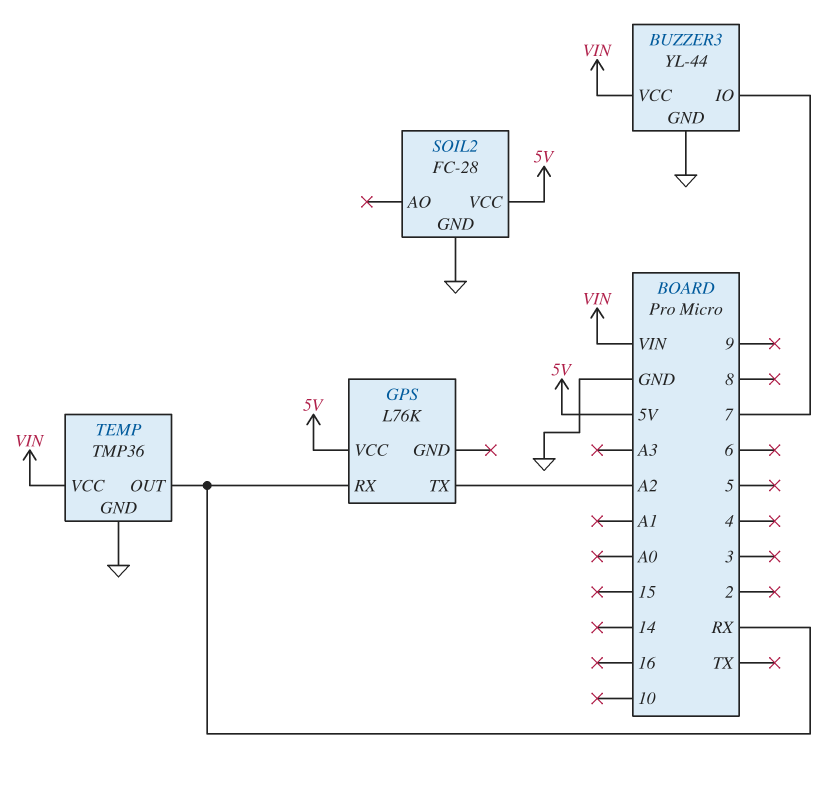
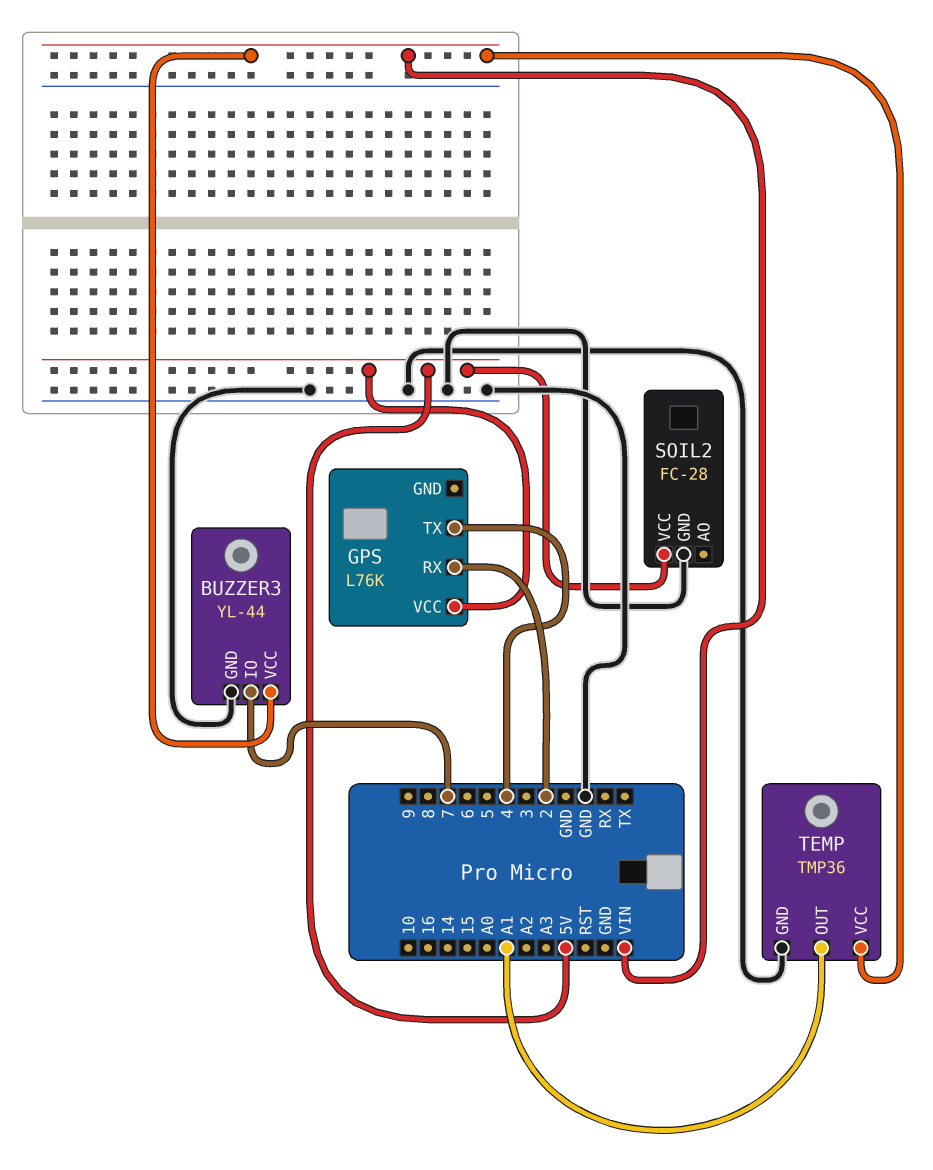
GPS pin RX: RX -> 2
GPS pin TX: A2 -> 4
TEMP pin OUT: RX -> A1

